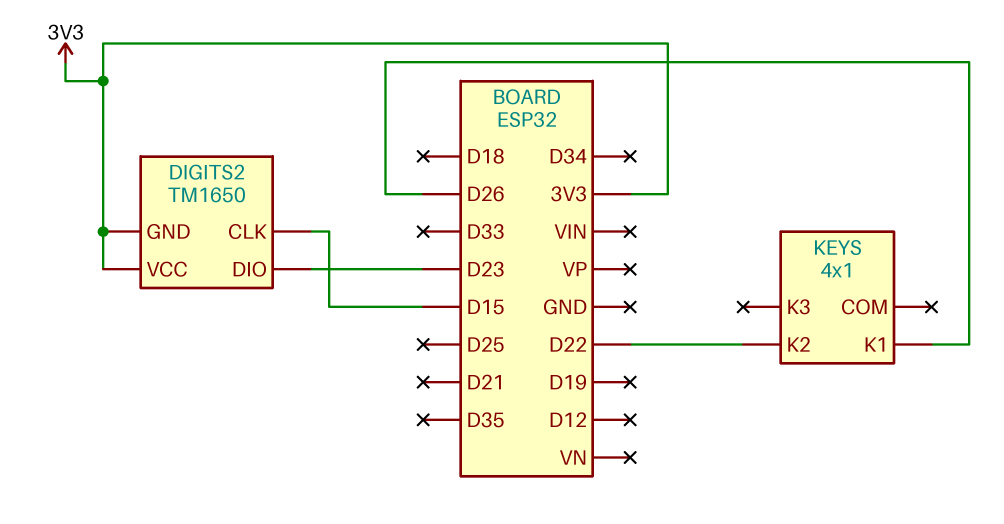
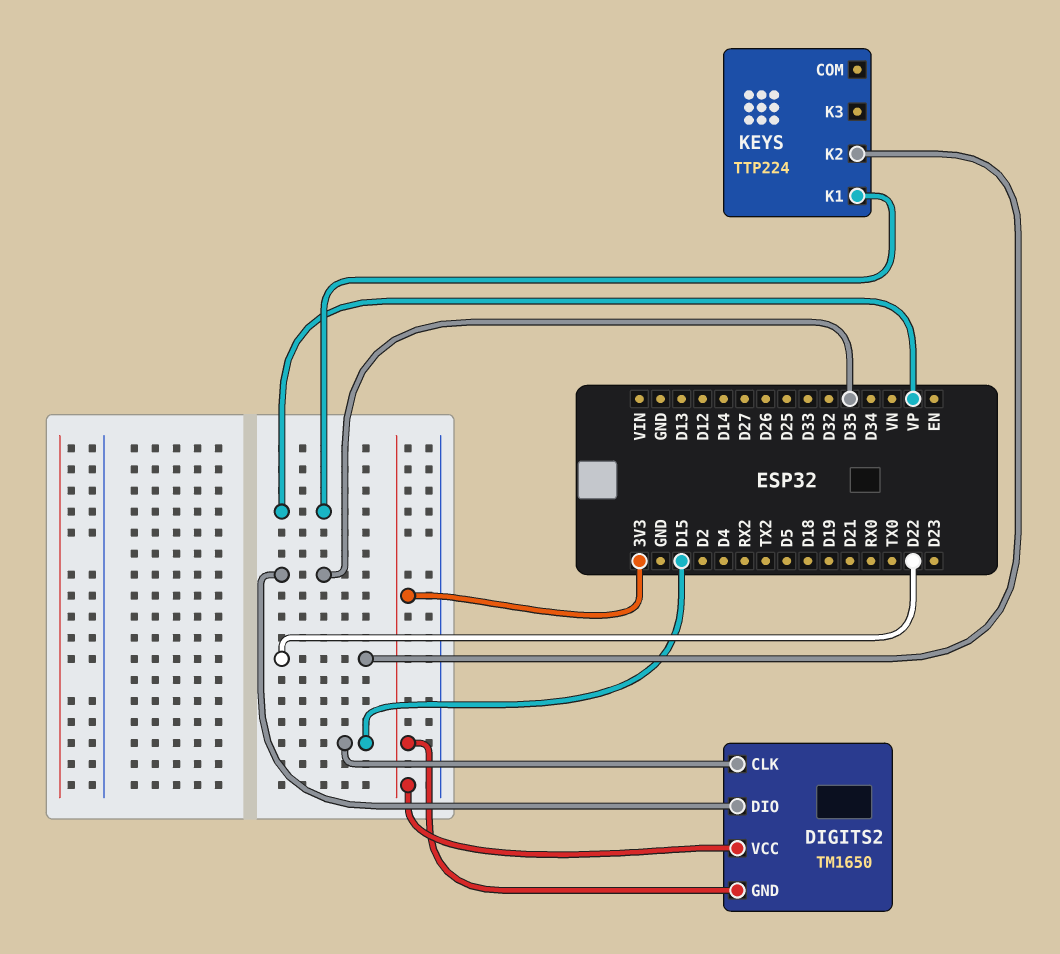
DIGITS2 pin DIO: D23 -> D35
KEYS: 4x1 -> TTP224
KEYS pin K1: D26 -> VP

